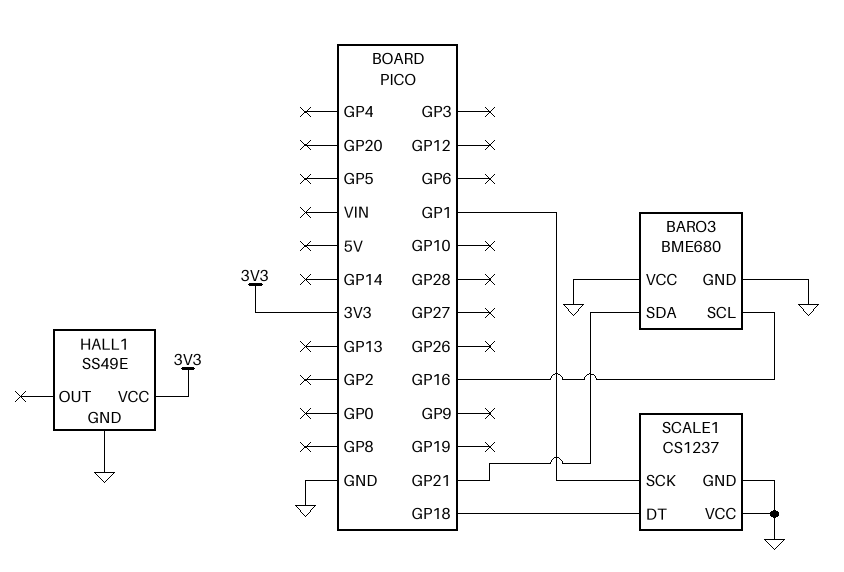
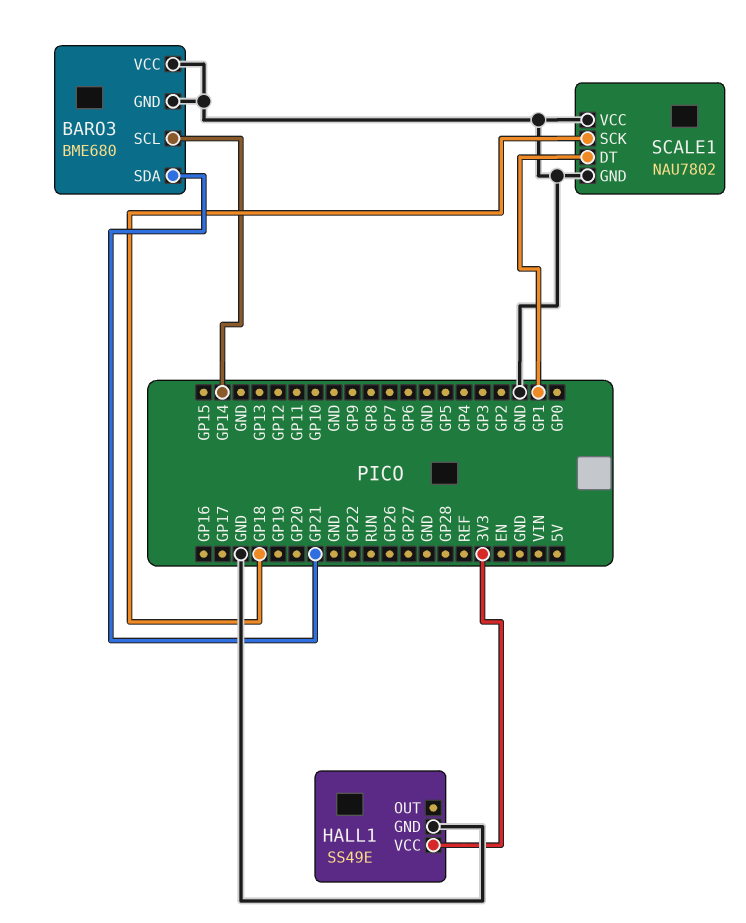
BARO3 pin SCL: GP16 -> GP14
SCALE1: CS1237 -> NAU7802
SCALE1 pin DT: GP18 -> GP1
SCALE1 pin SCK: GP1 -> GP18

